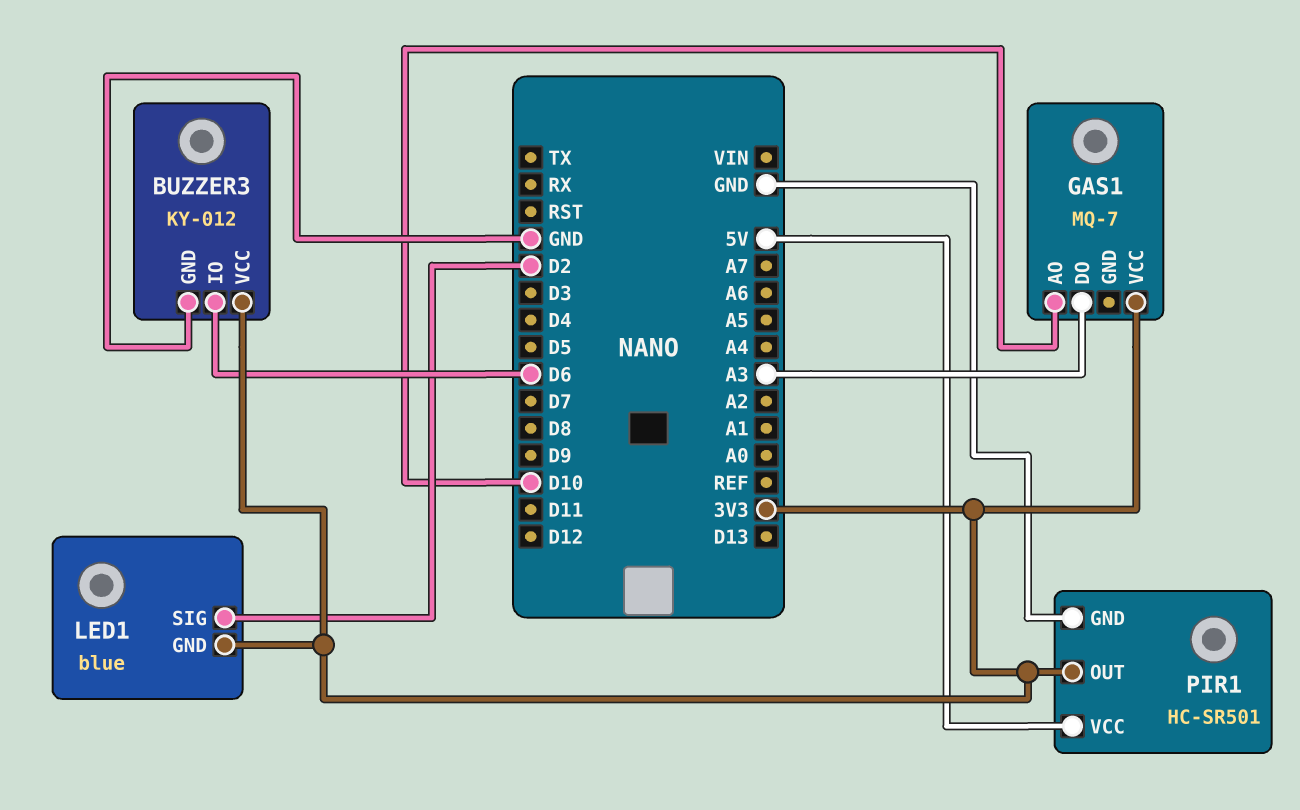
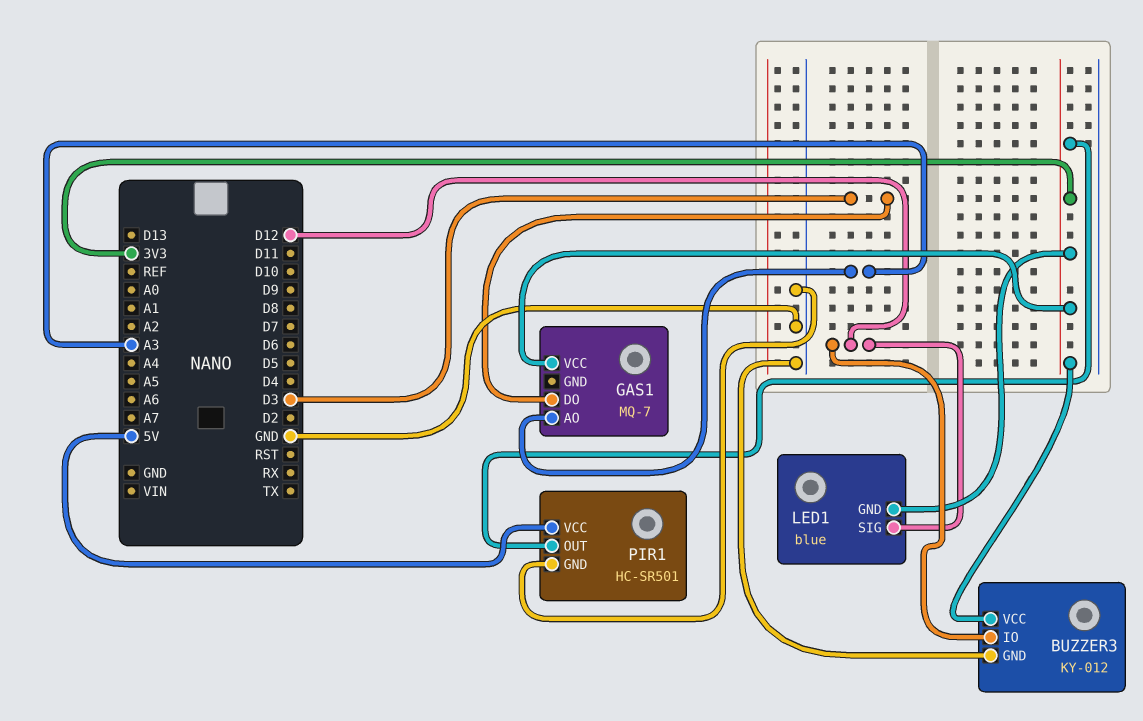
BUZZER3 pin IO: D6 -> D12
GAS1 pin AO: D10 -> A3
GAS1 pin DO: A3 -> D3
LED1 pin SIG: D2 -> D12

